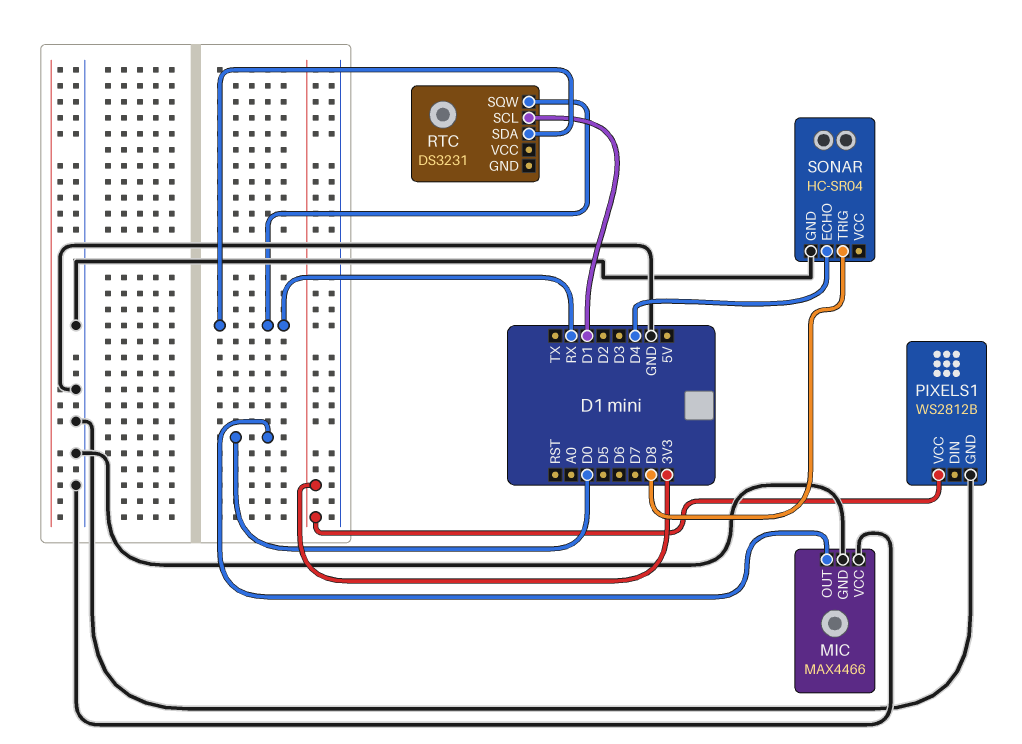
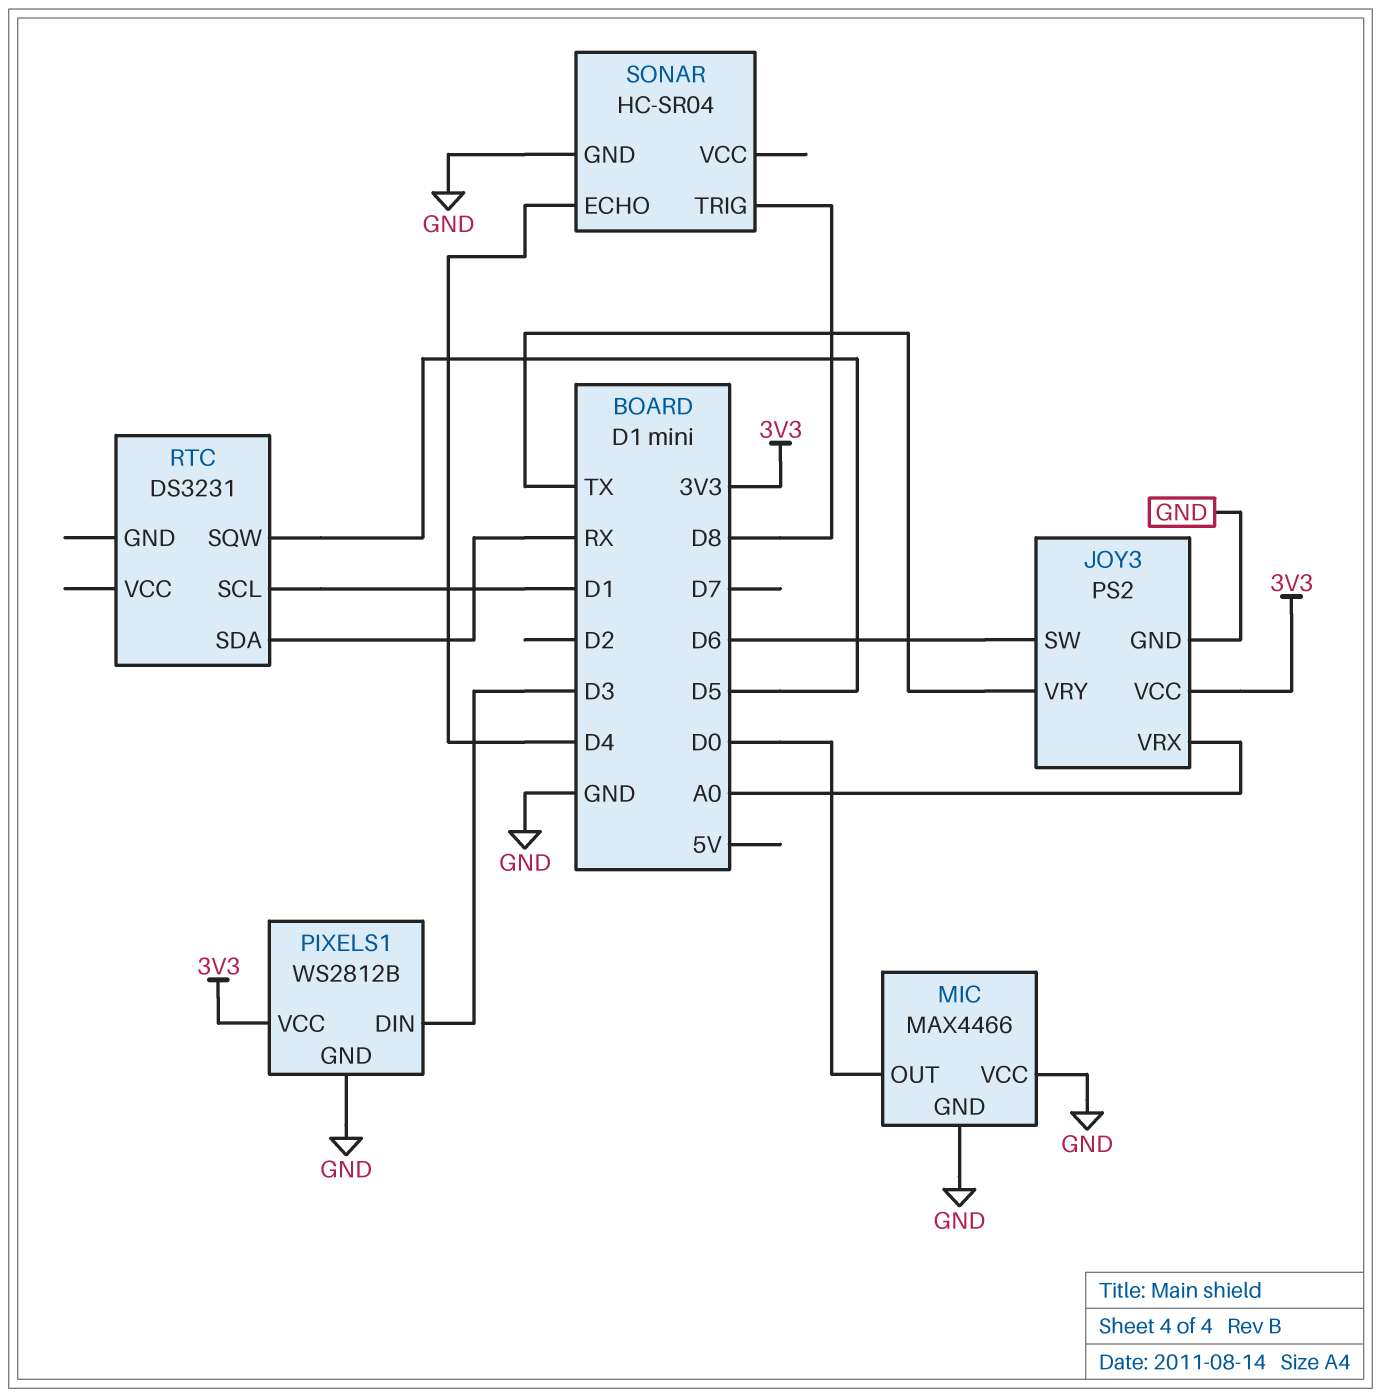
JOY3: none -> PS2
JOY3 pin GND: none -> GND
JOY3 pin SW: none -> D6
JOY3 pin VCC: none -> 3V3
JOY3 pin VRX: none -> A0
JOY3 pin VRY: none -> TX
PIXELS1 pin DIN: none -> D3
RTC pin SQW: RX -> D5

